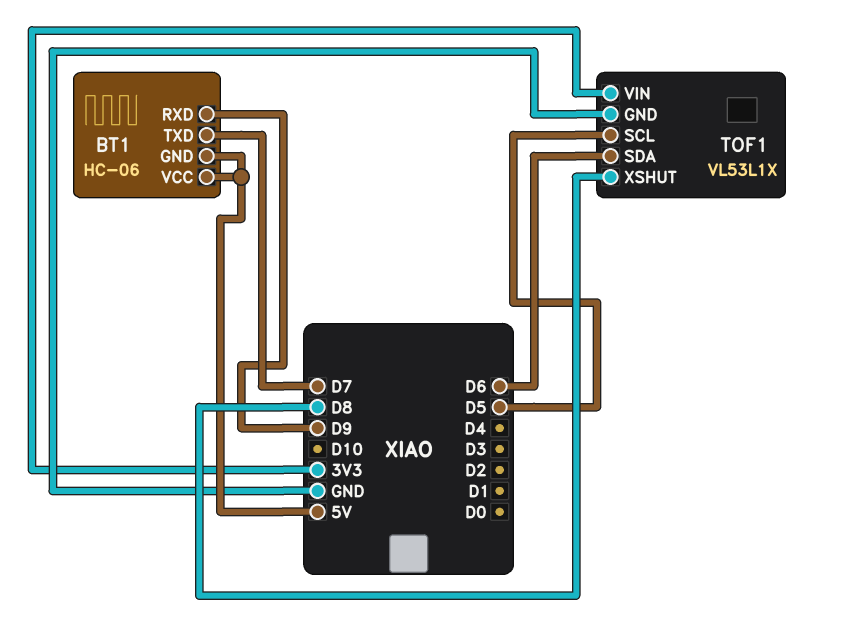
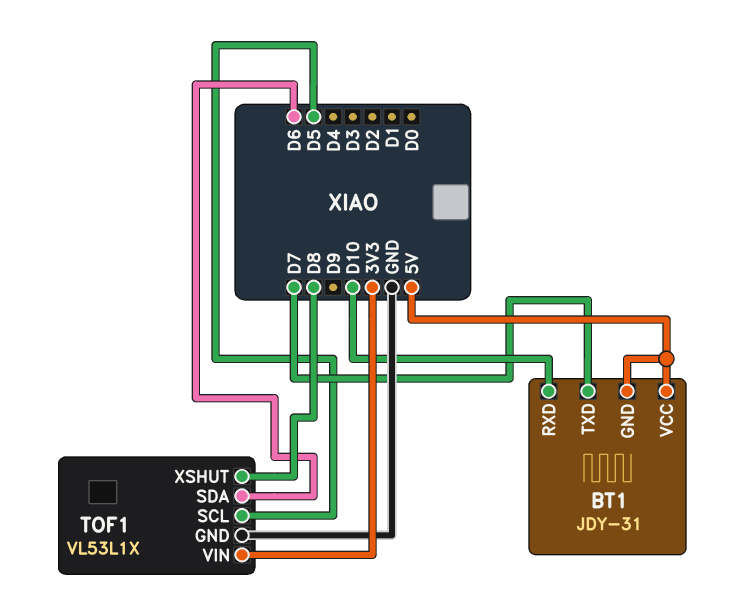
BT1: HC-06 -> JDY-31
BT1 pin RXD: D9 -> D10

